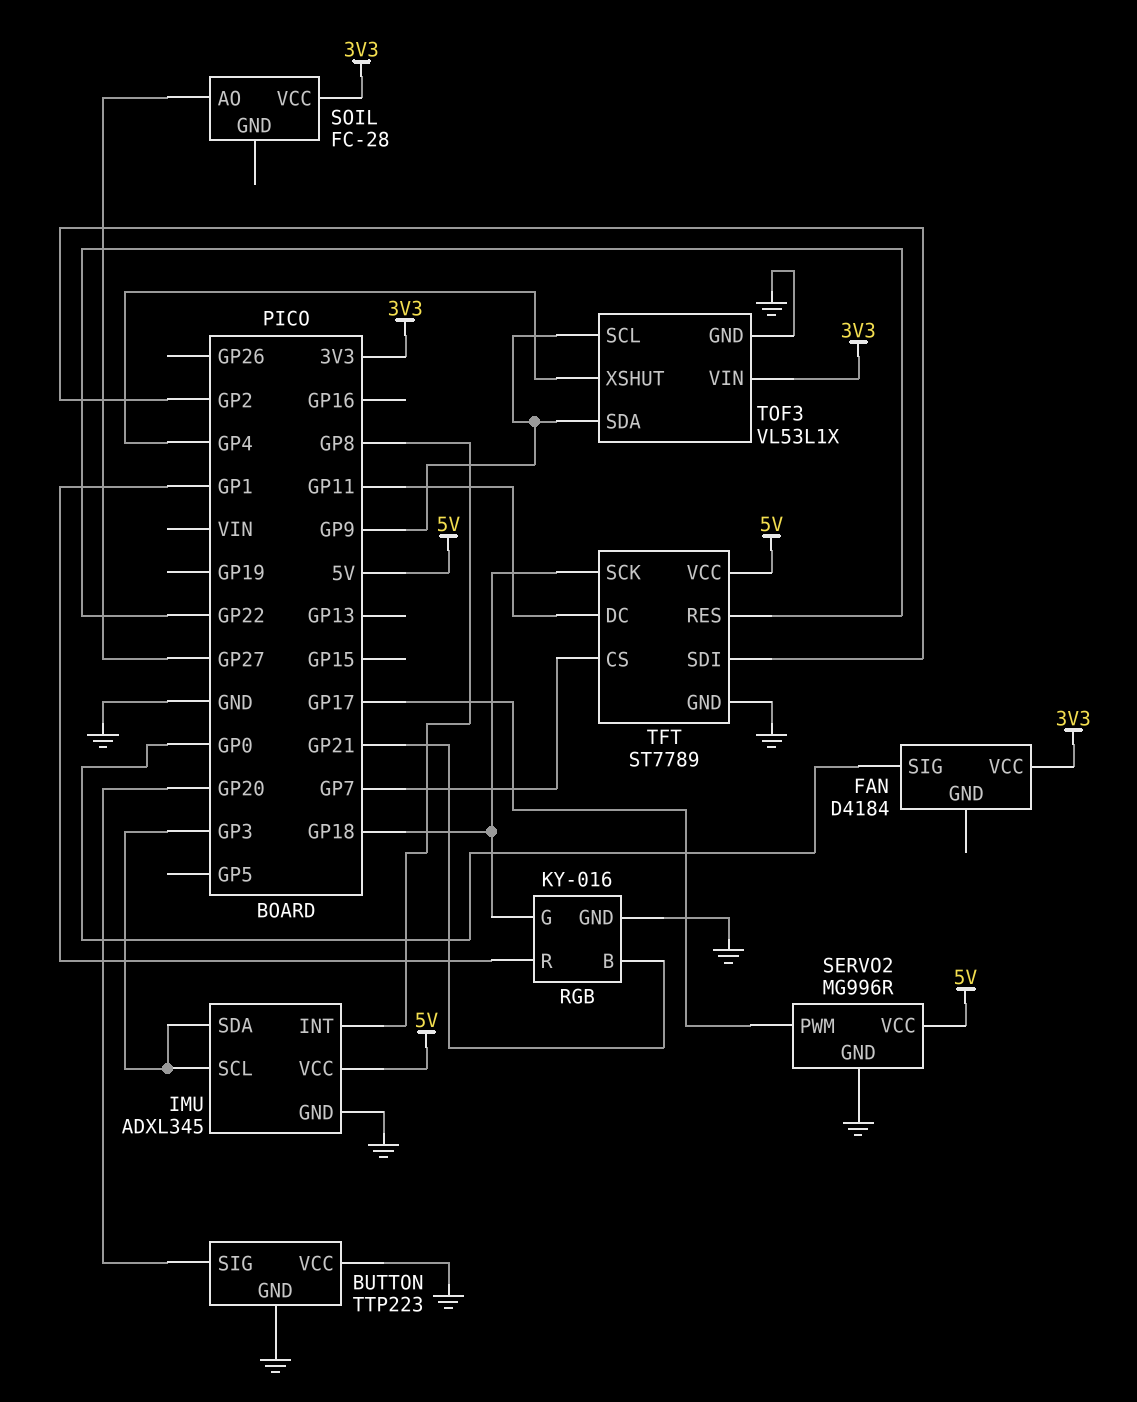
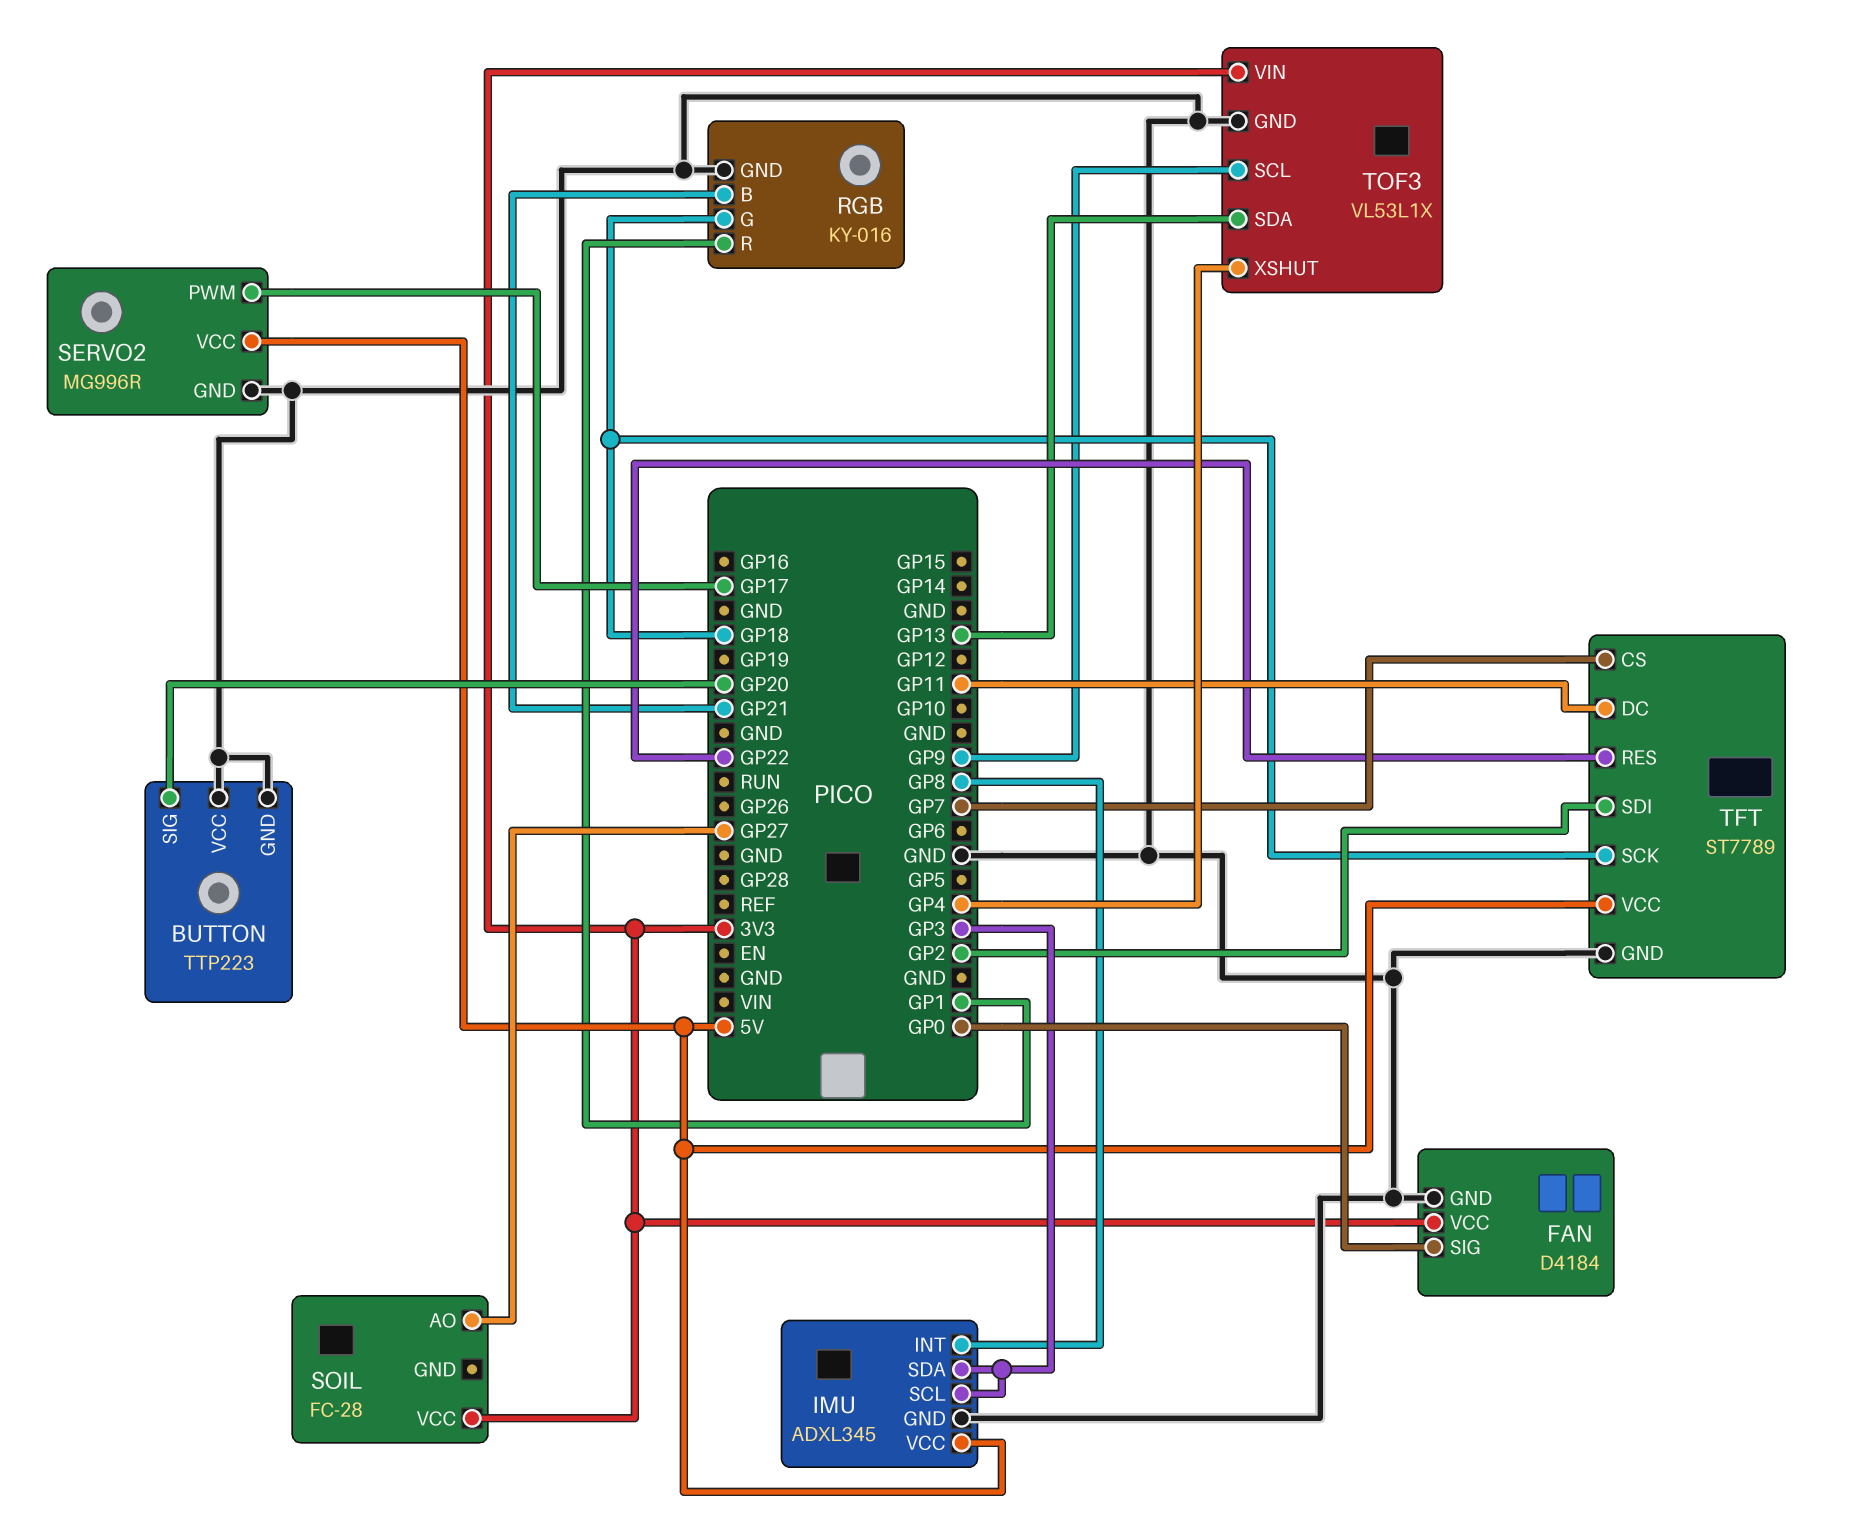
FAN pin GND: none -> GND
TOF3 pin SDA: GP9 -> GP13

